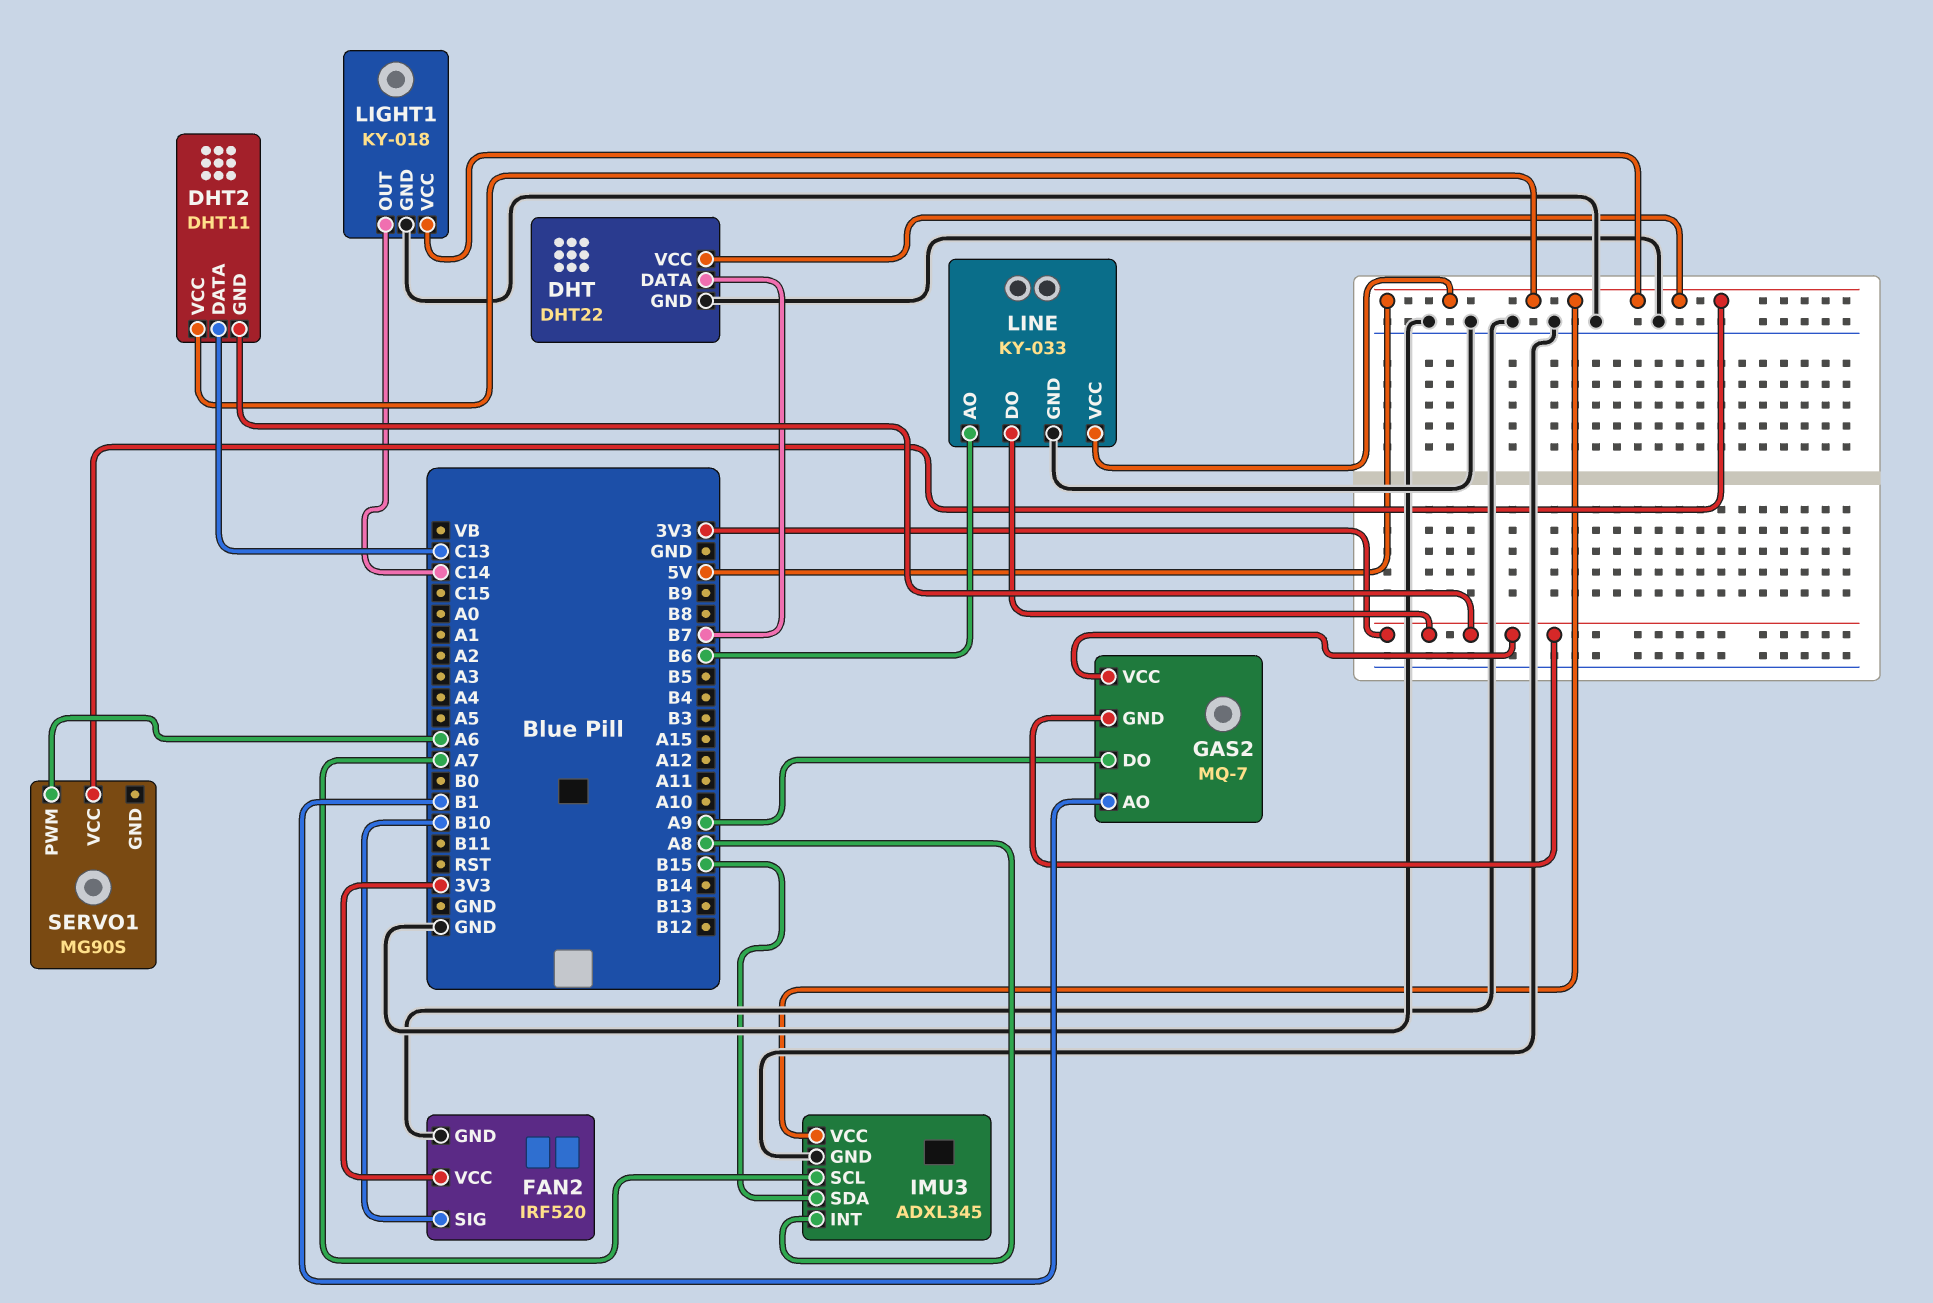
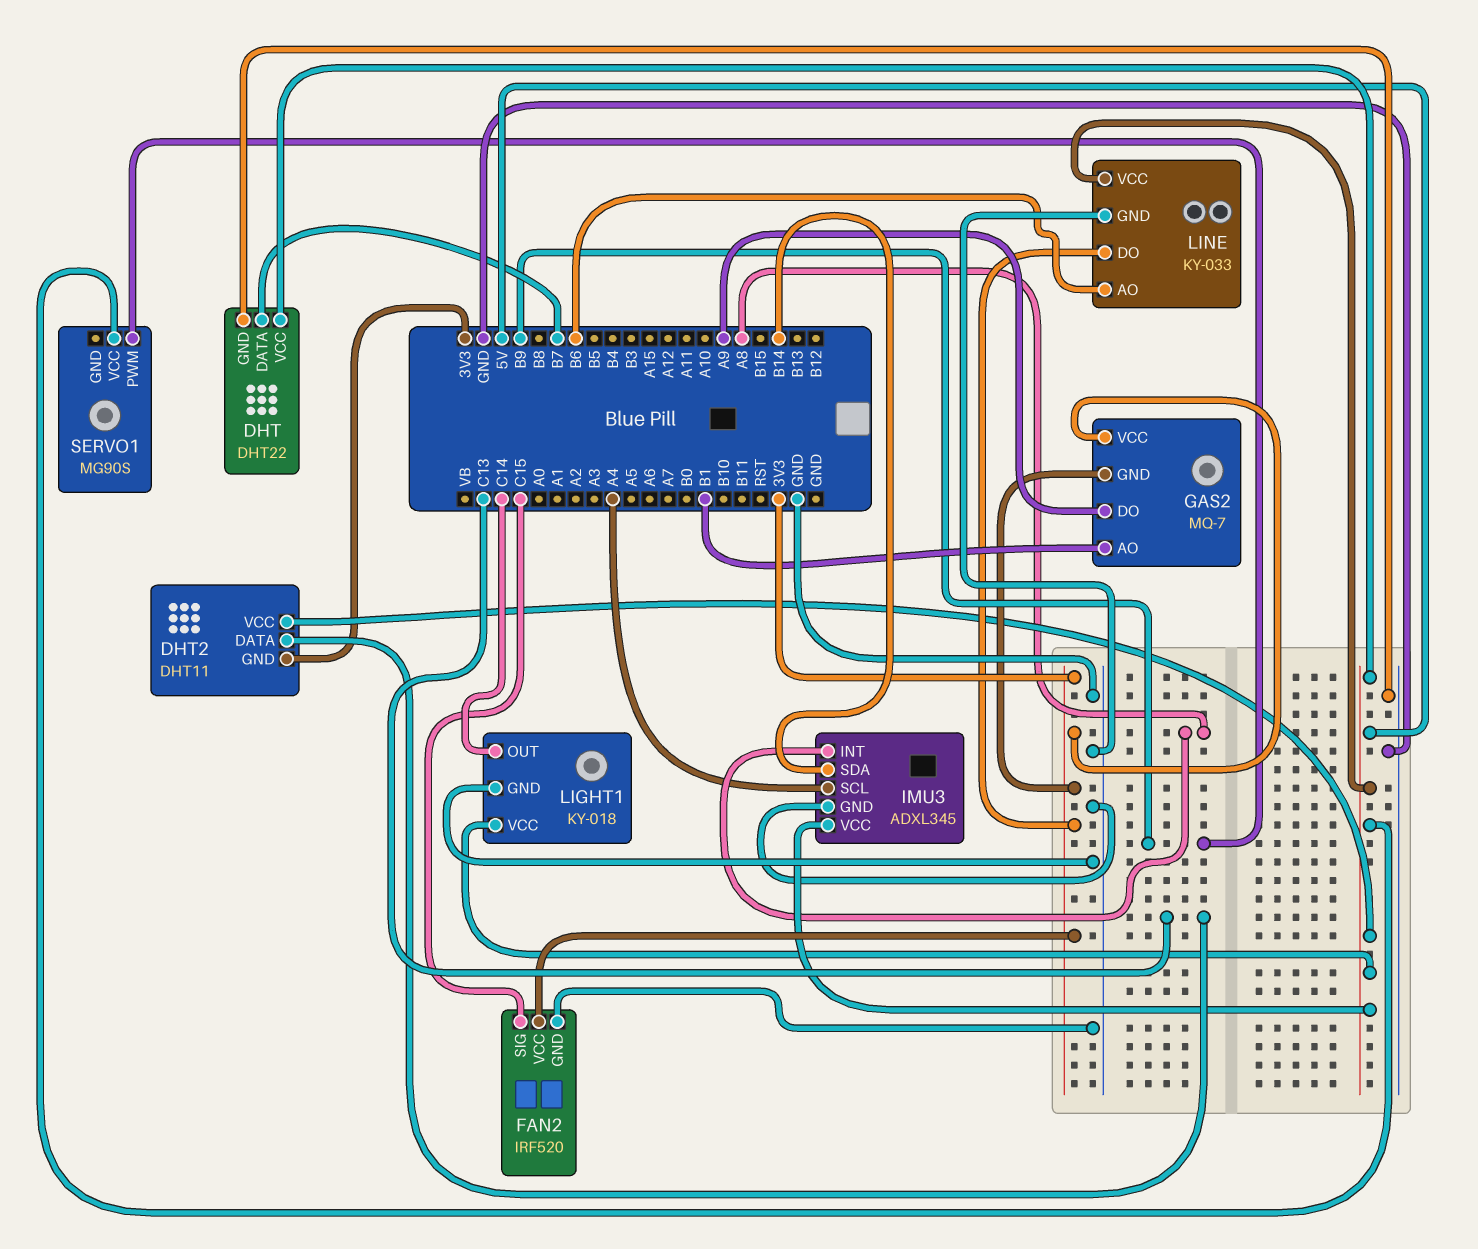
FAN2 pin SIG: B10 -> C15
IMU3 pin SCL: A7 -> A4
IMU3 pin SDA: B15 -> B14
SERVO1 pin PWM: A6 -> B9

